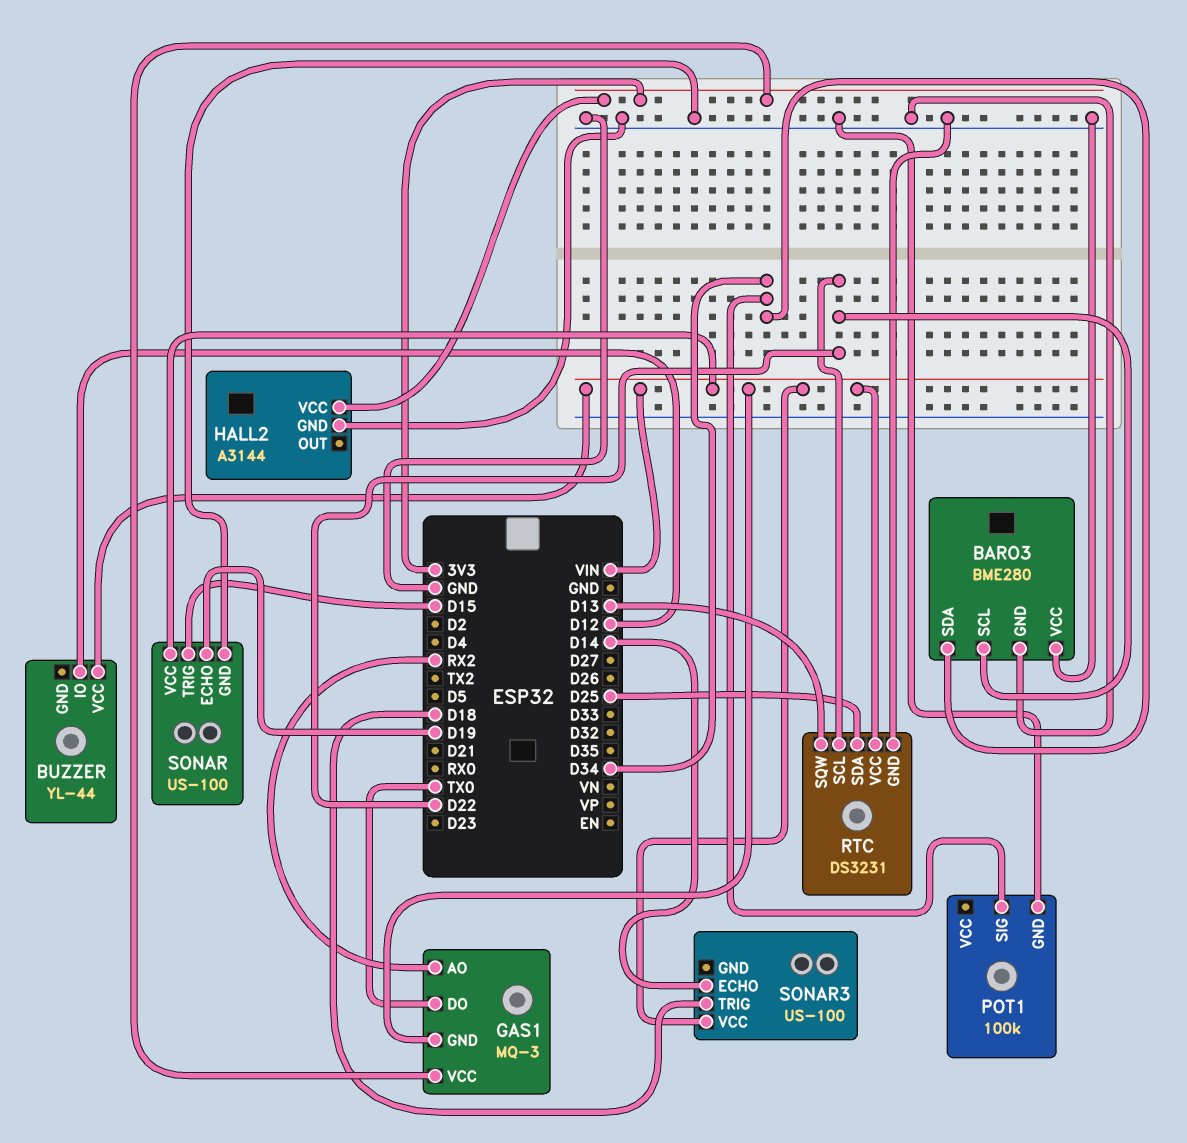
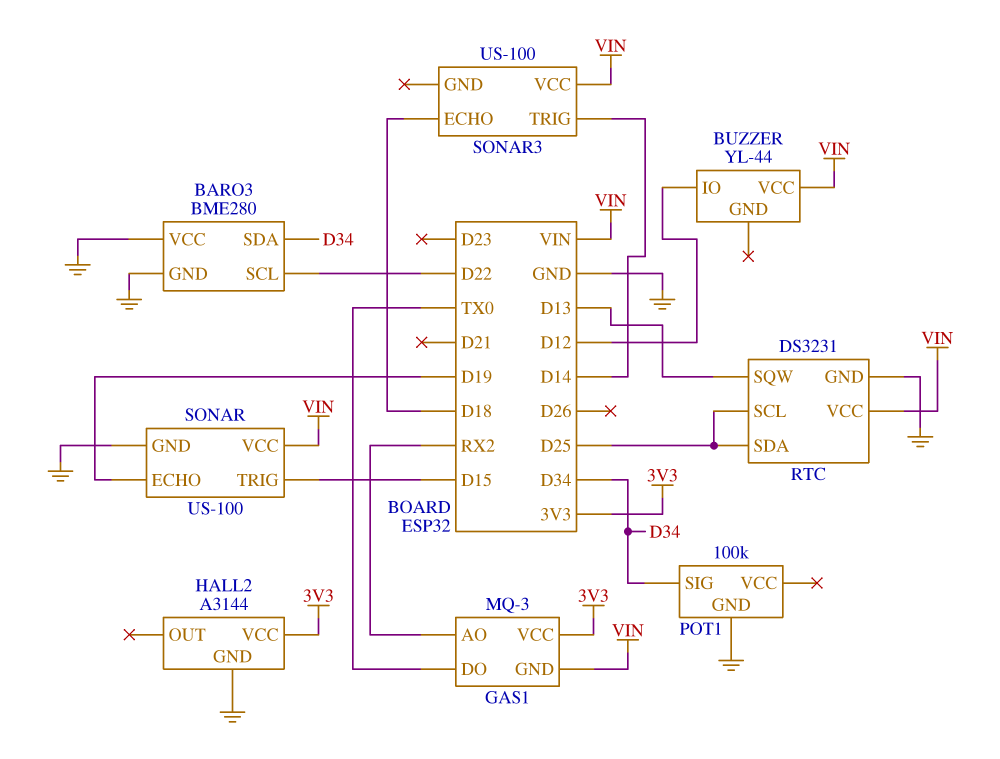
RTC pin SCL: D22 -> D25
SONAR3 pin ECHO: D14 -> D18
SONAR3 pin TRIG: D18 -> D14

